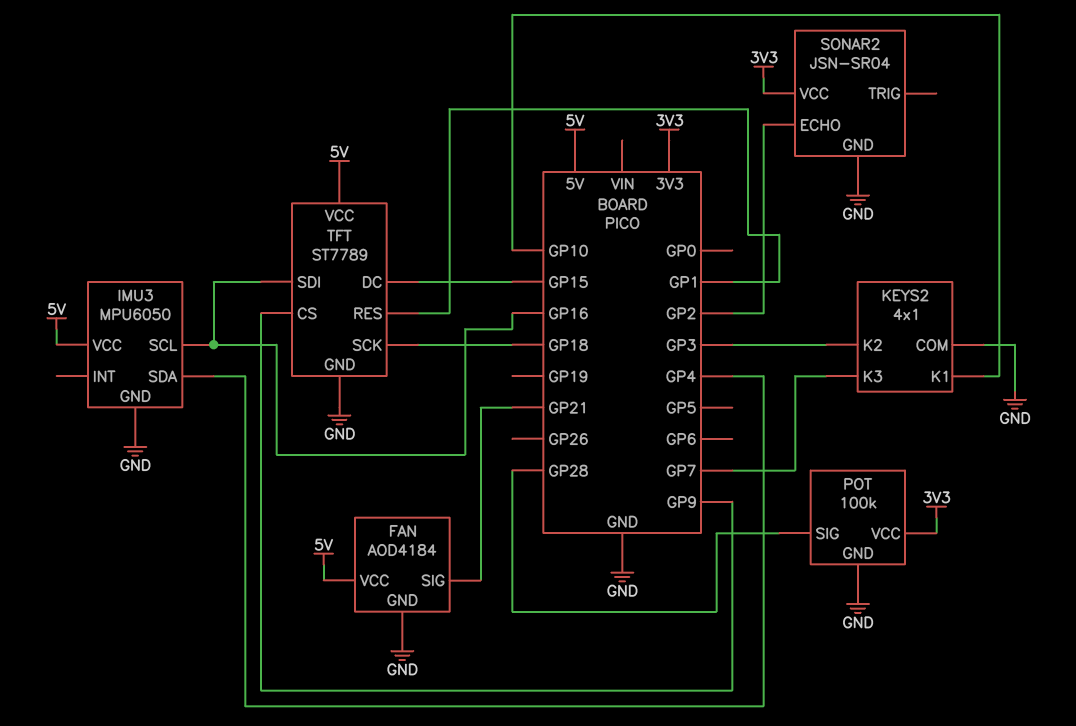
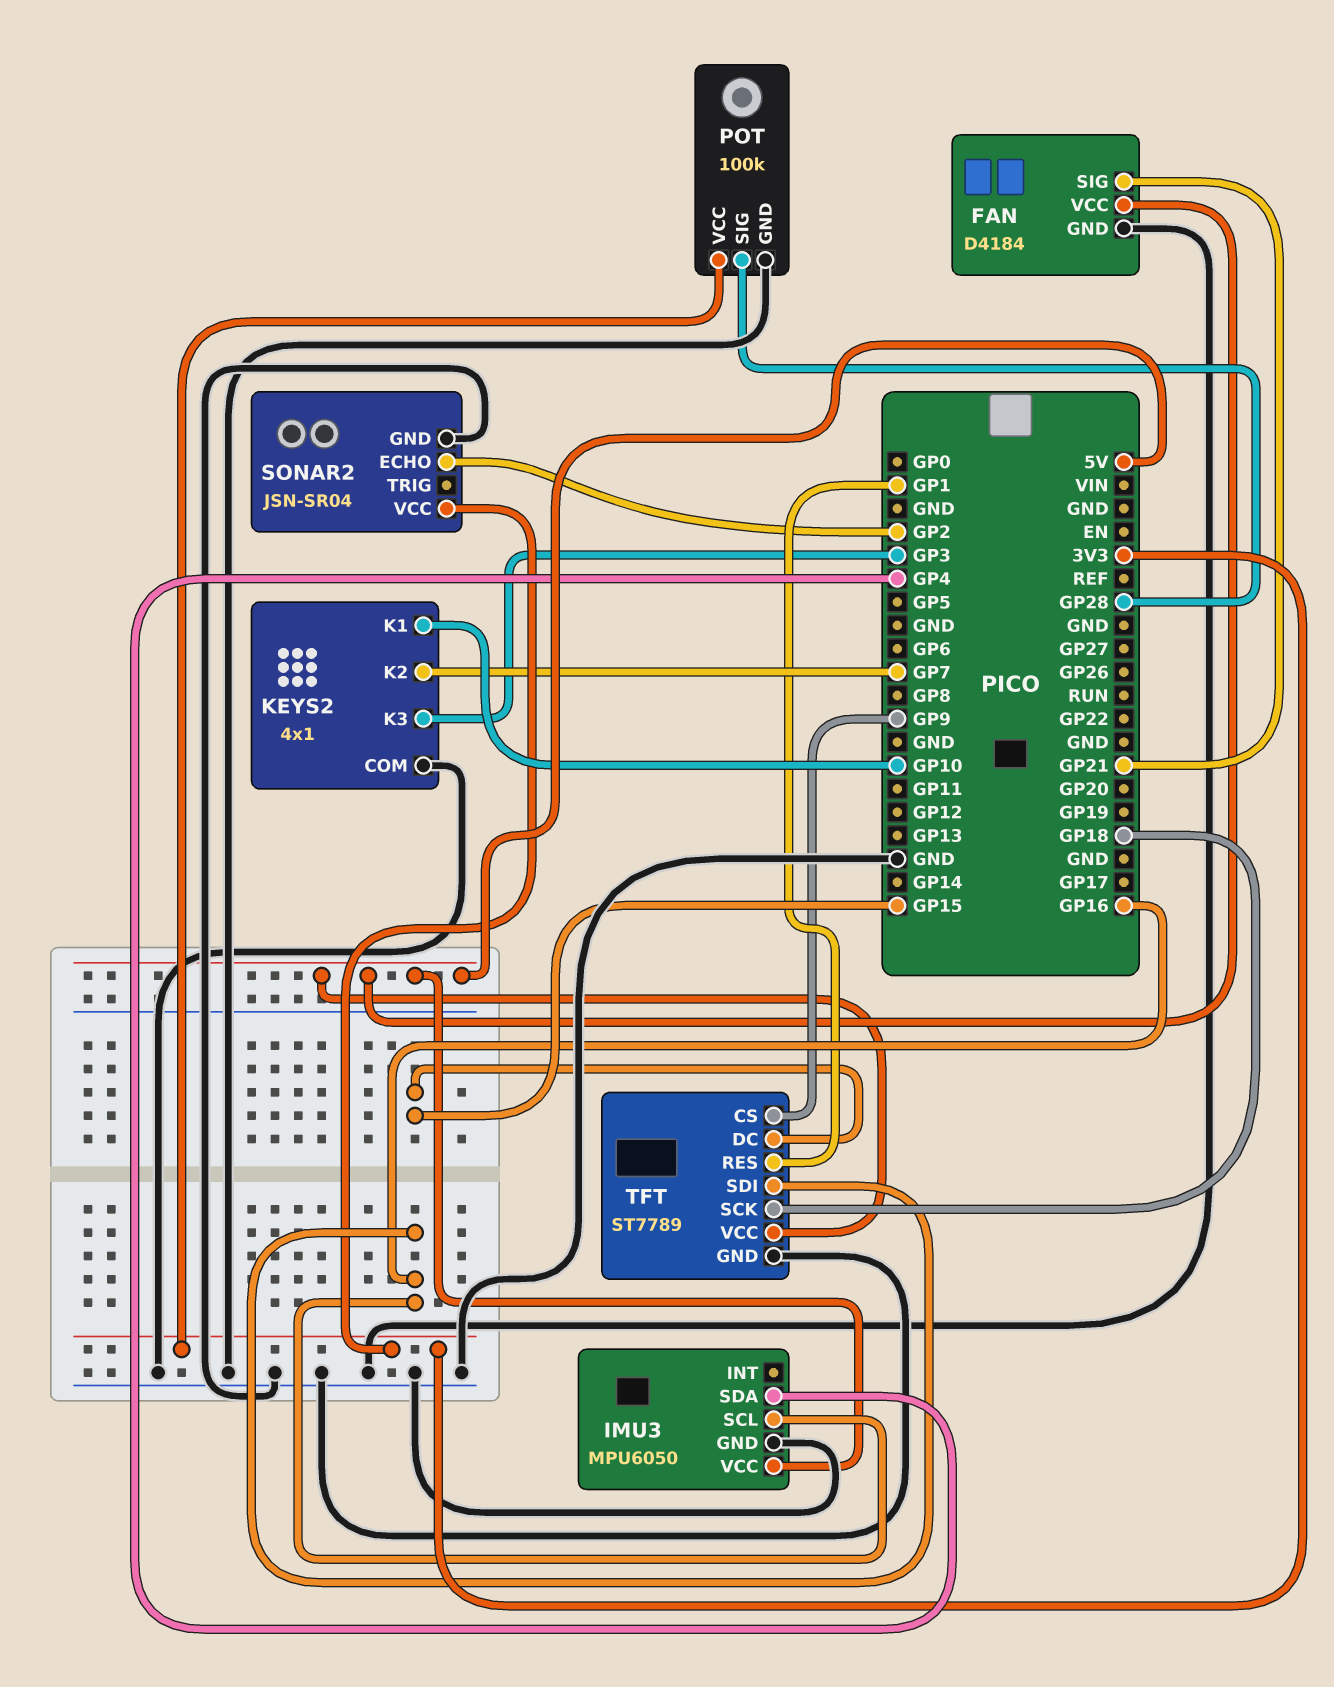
FAN: AOD4184 -> D4184
KEYS2 pin K2: GP3 -> GP7
KEYS2 pin K3: GP7 -> GP3

